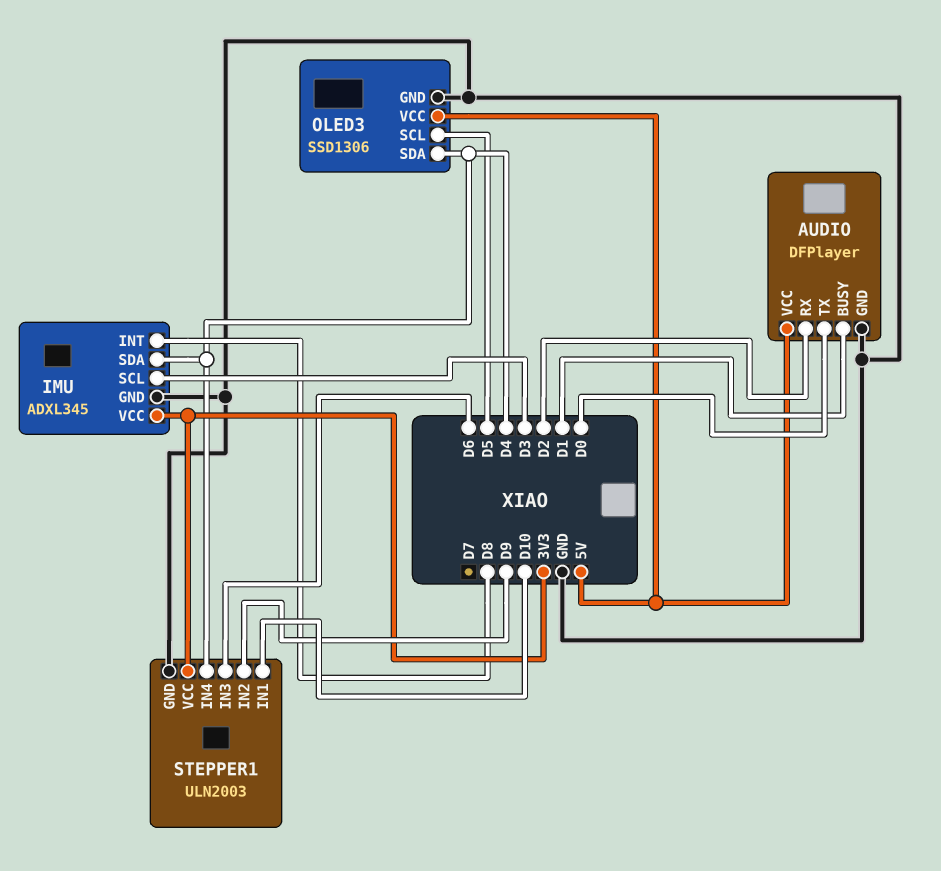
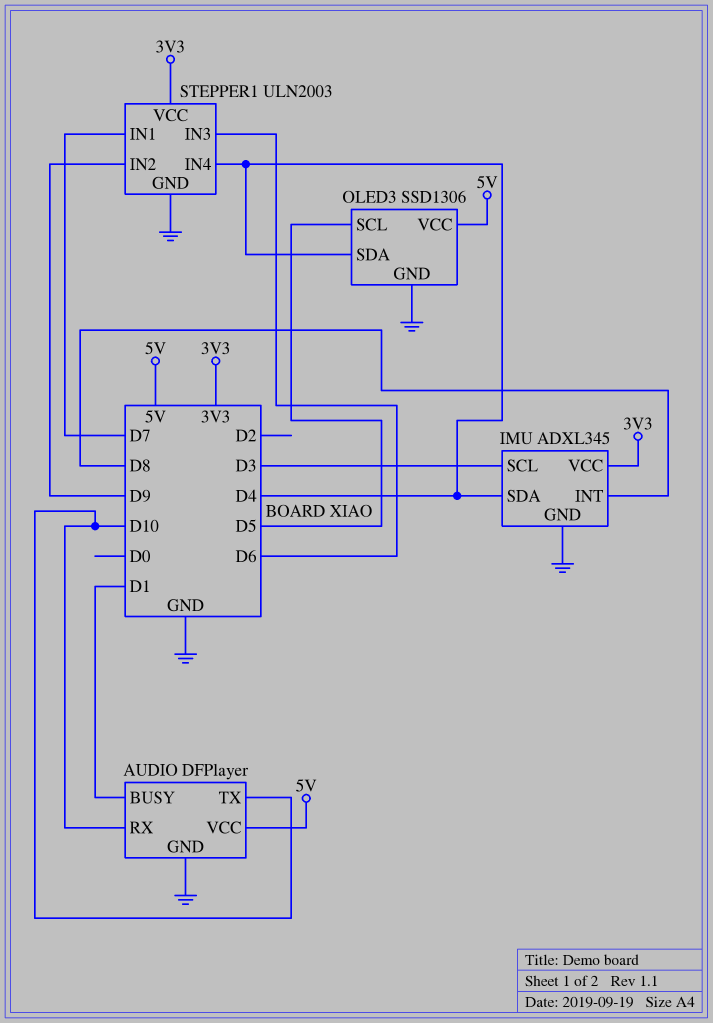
AUDIO pin RX: D2 -> D10
AUDIO pin TX: D0 -> D10
STEPPER1 pin IN1: D10 -> D7

